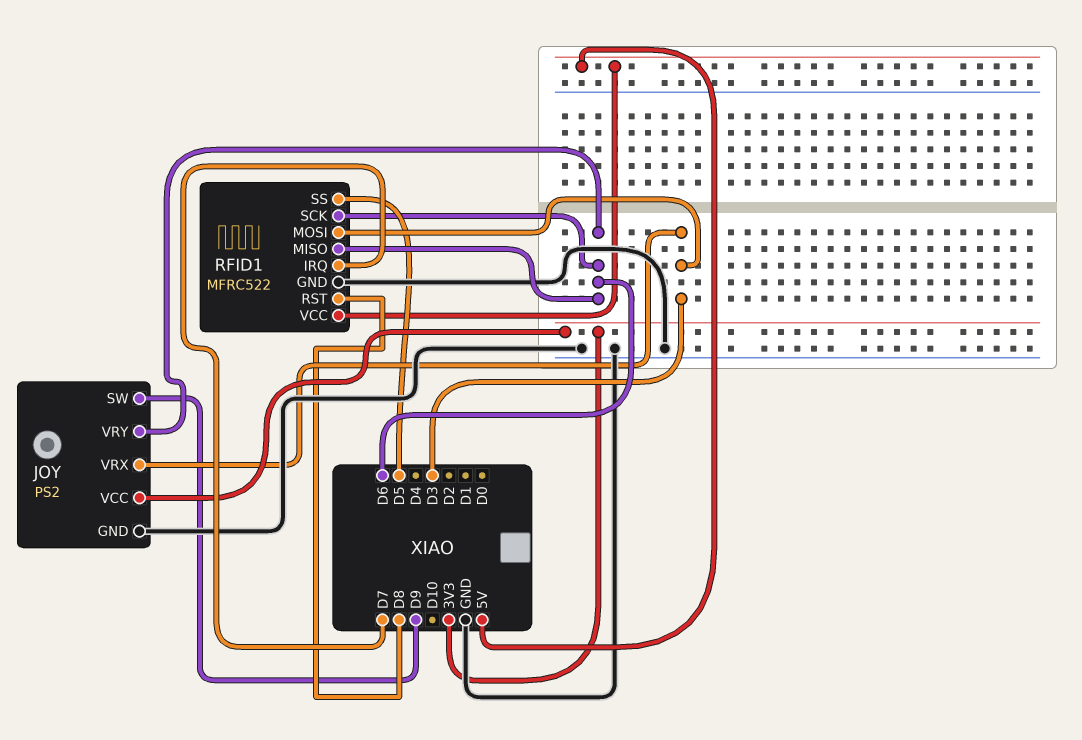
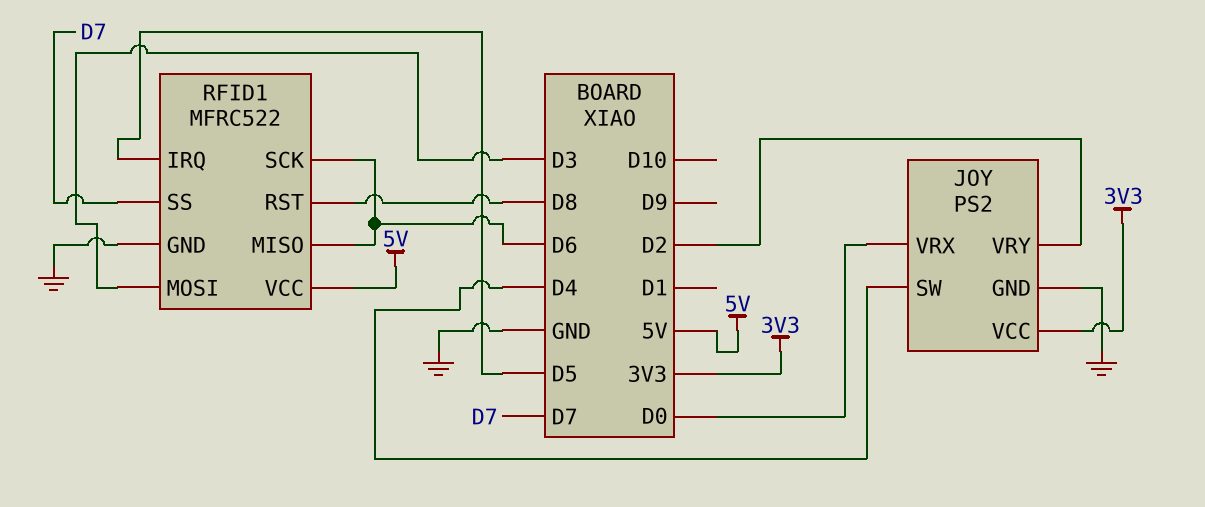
JOY pin SW: D9 -> D4
JOY pin VRX: D3 -> D0
JOY pin VRY: D6 -> D2
RFID1 pin IRQ: D7 -> D5
RFID1 pin SS: D5 -> D7

